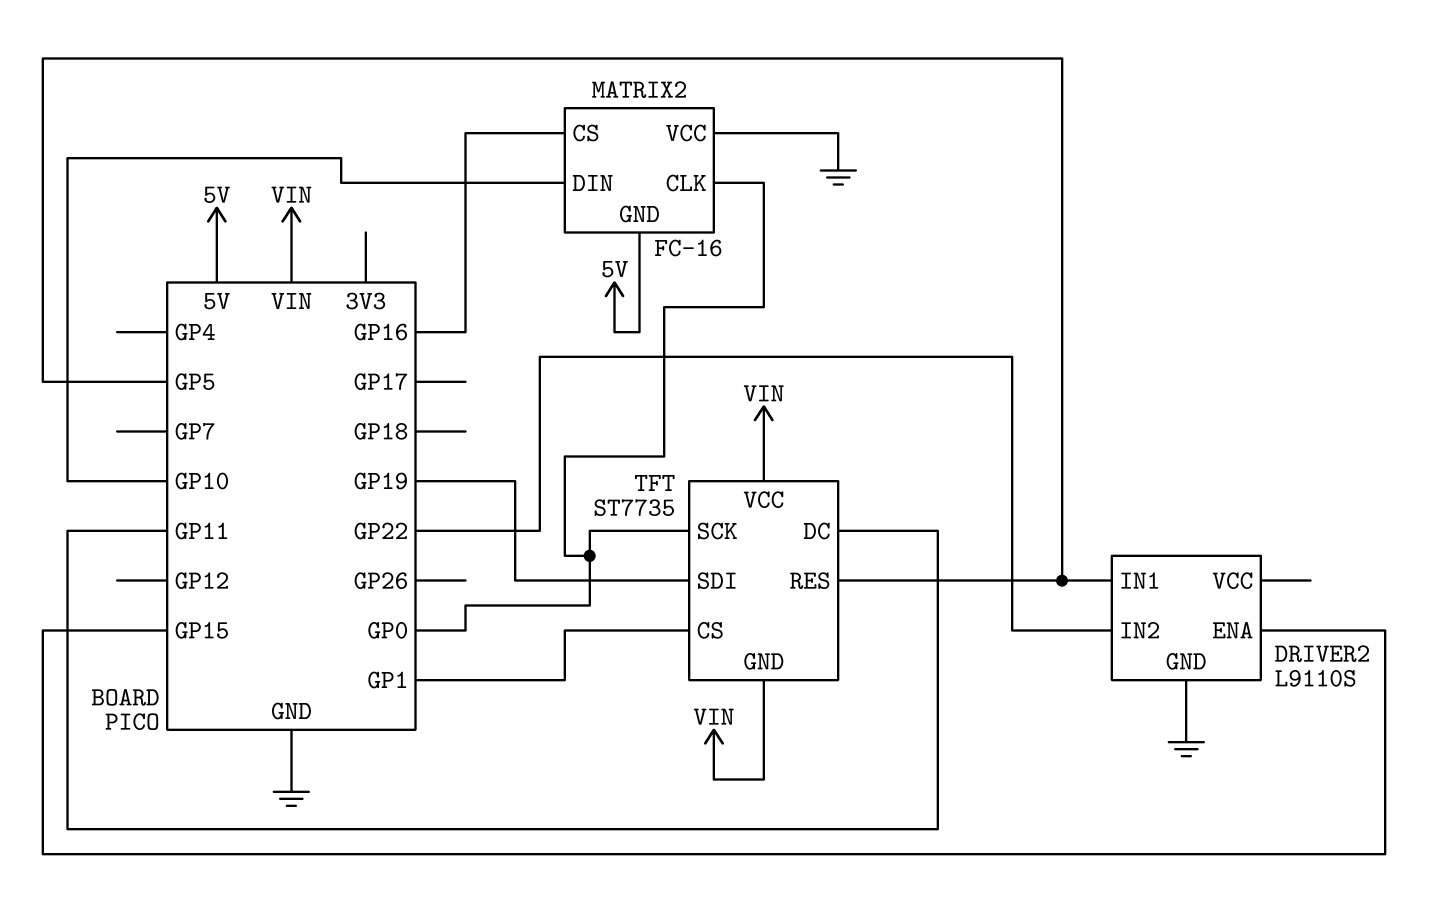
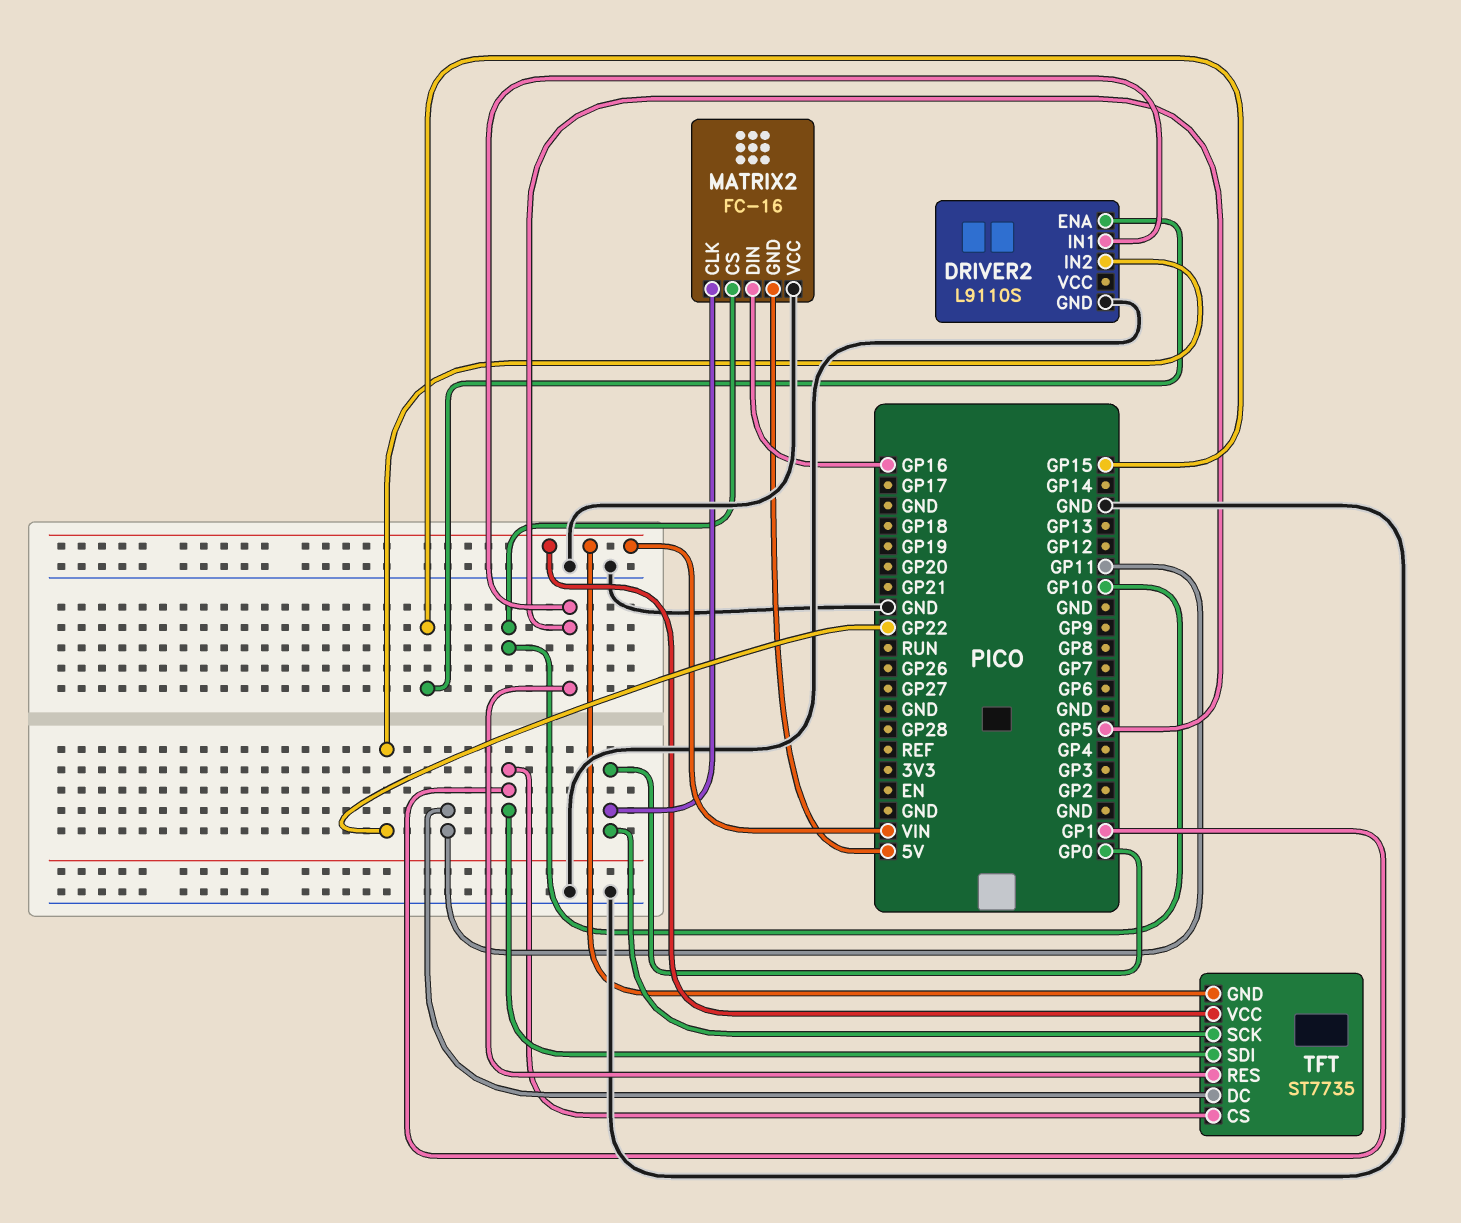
MATRIX2 pin CS: GP16 -> GP10
MATRIX2 pin DIN: GP10 -> GP16
TFT pin SDI: GP19 -> GP1

